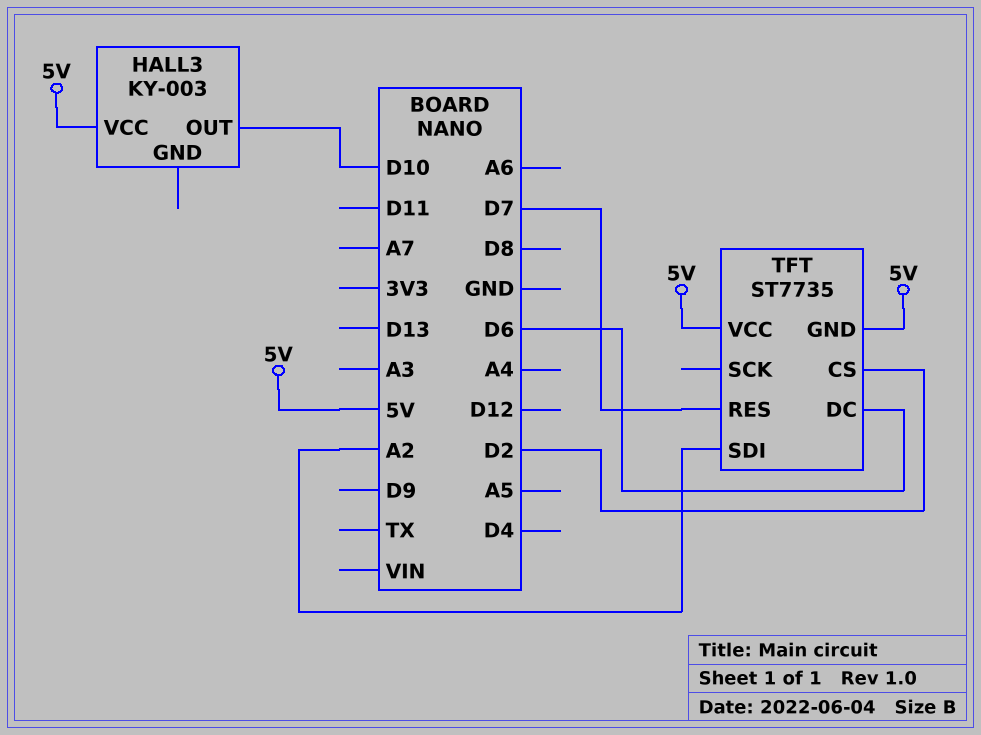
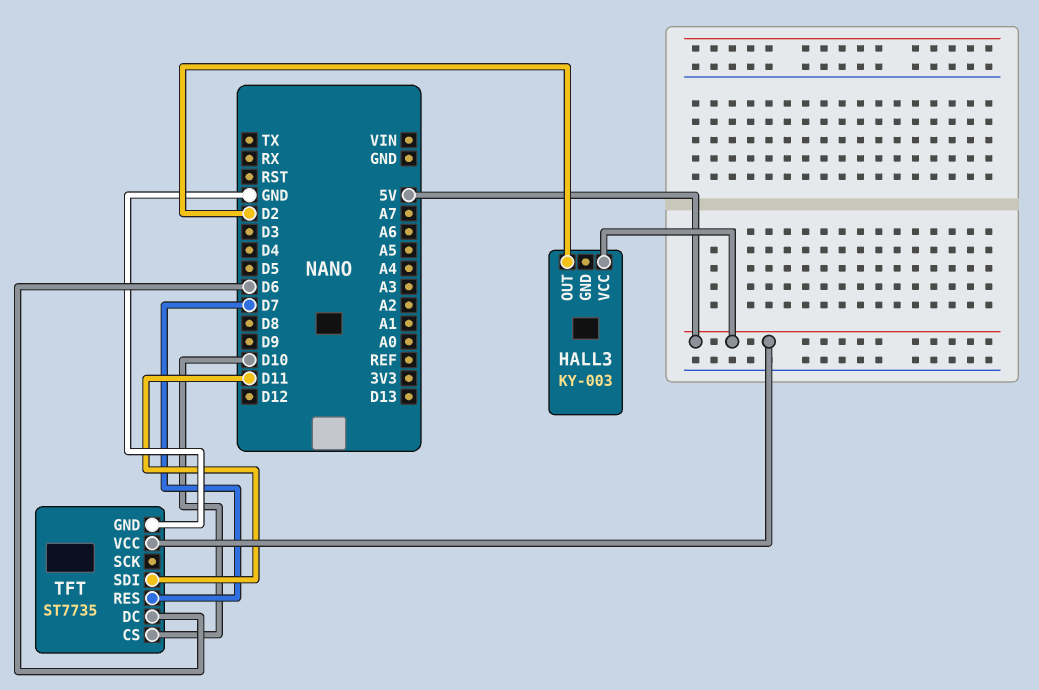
HALL3 pin OUT: D10 -> D2
TFT pin CS: D2 -> D10
TFT pin GND: 5V -> GND
TFT pin SDI: A2 -> D11

